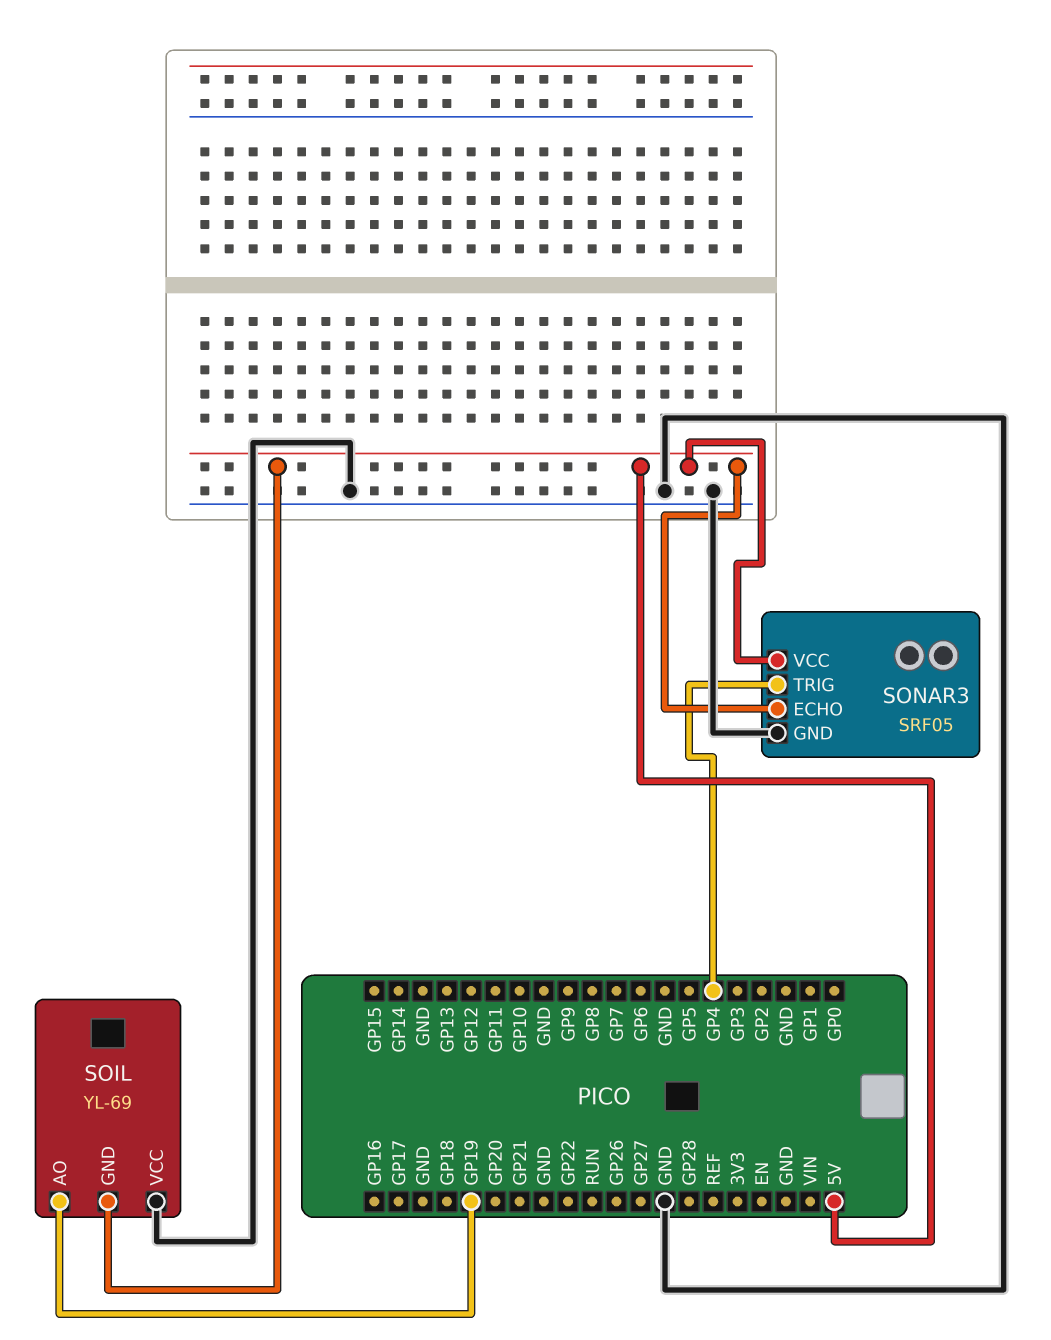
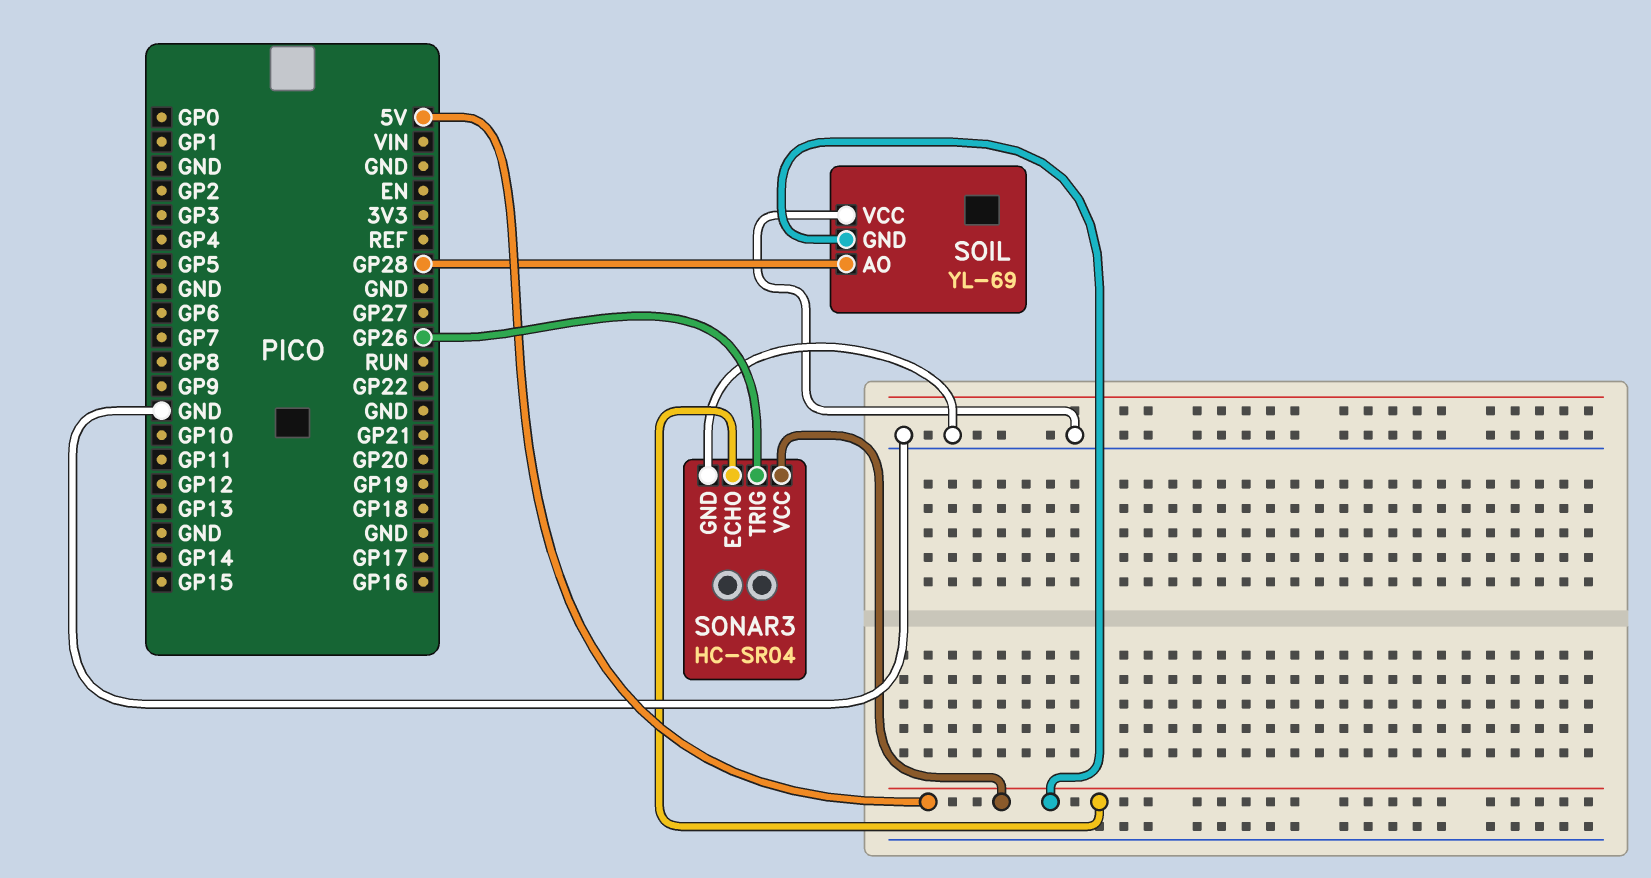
SOIL pin AO: GP19 -> GP28
SONAR3: SRF05 -> HC-SR04
SONAR3 pin TRIG: GP4 -> GP26

